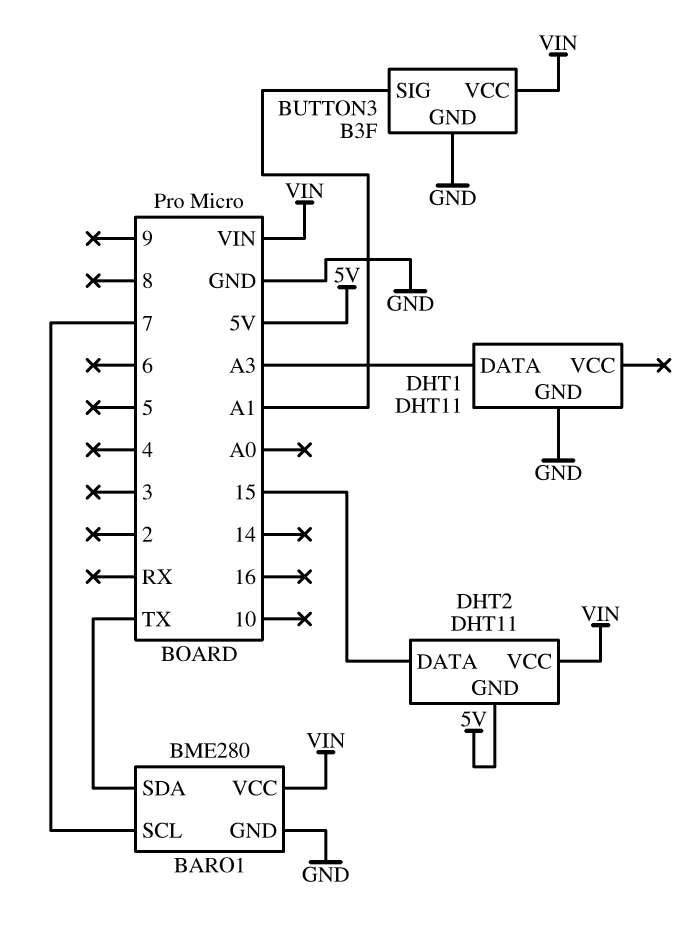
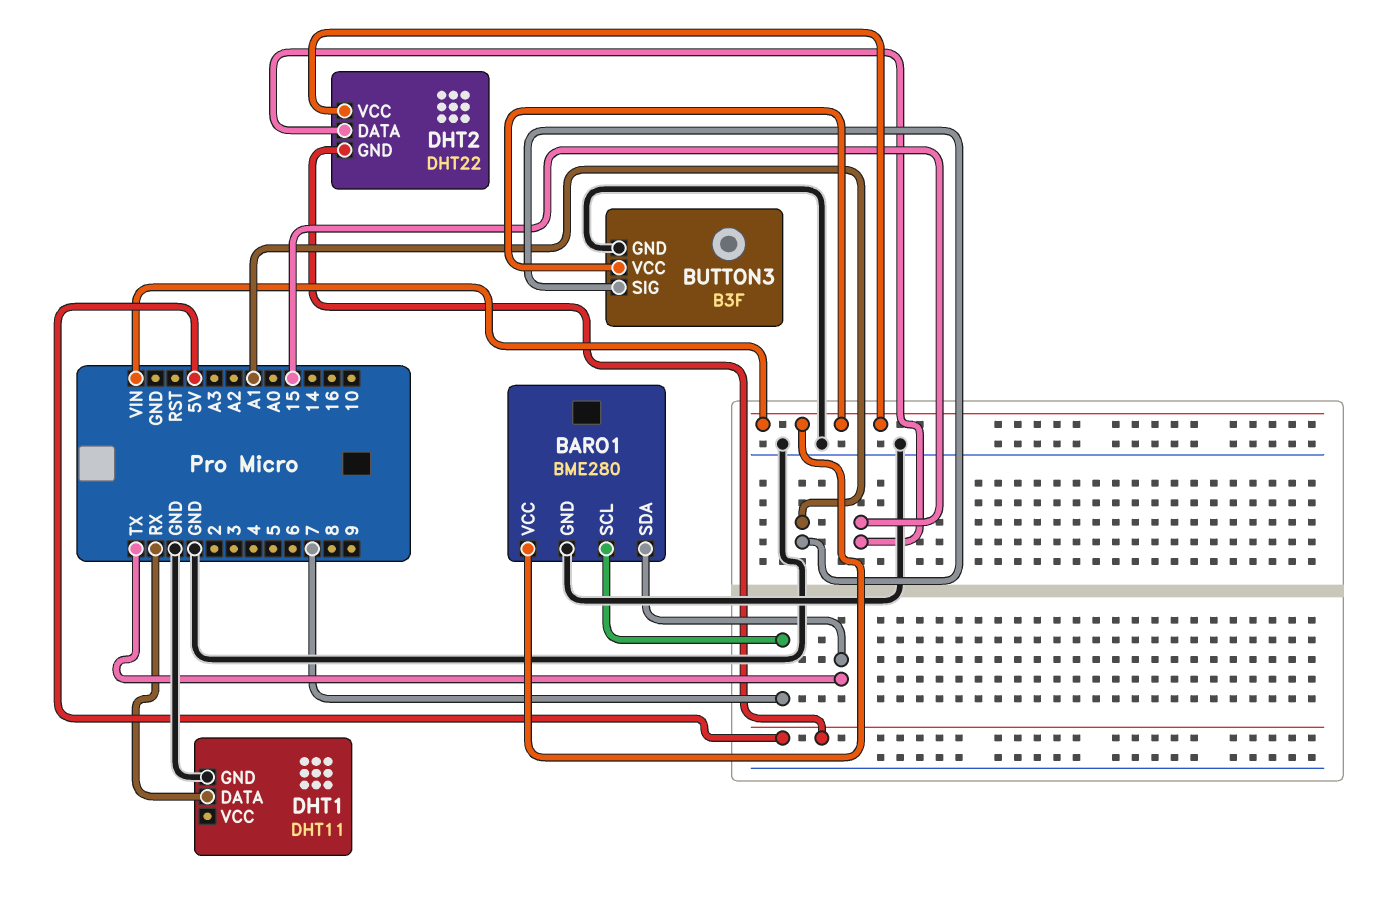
DHT1 pin DATA: A3 -> RX
DHT2: DHT11 -> DHT22

